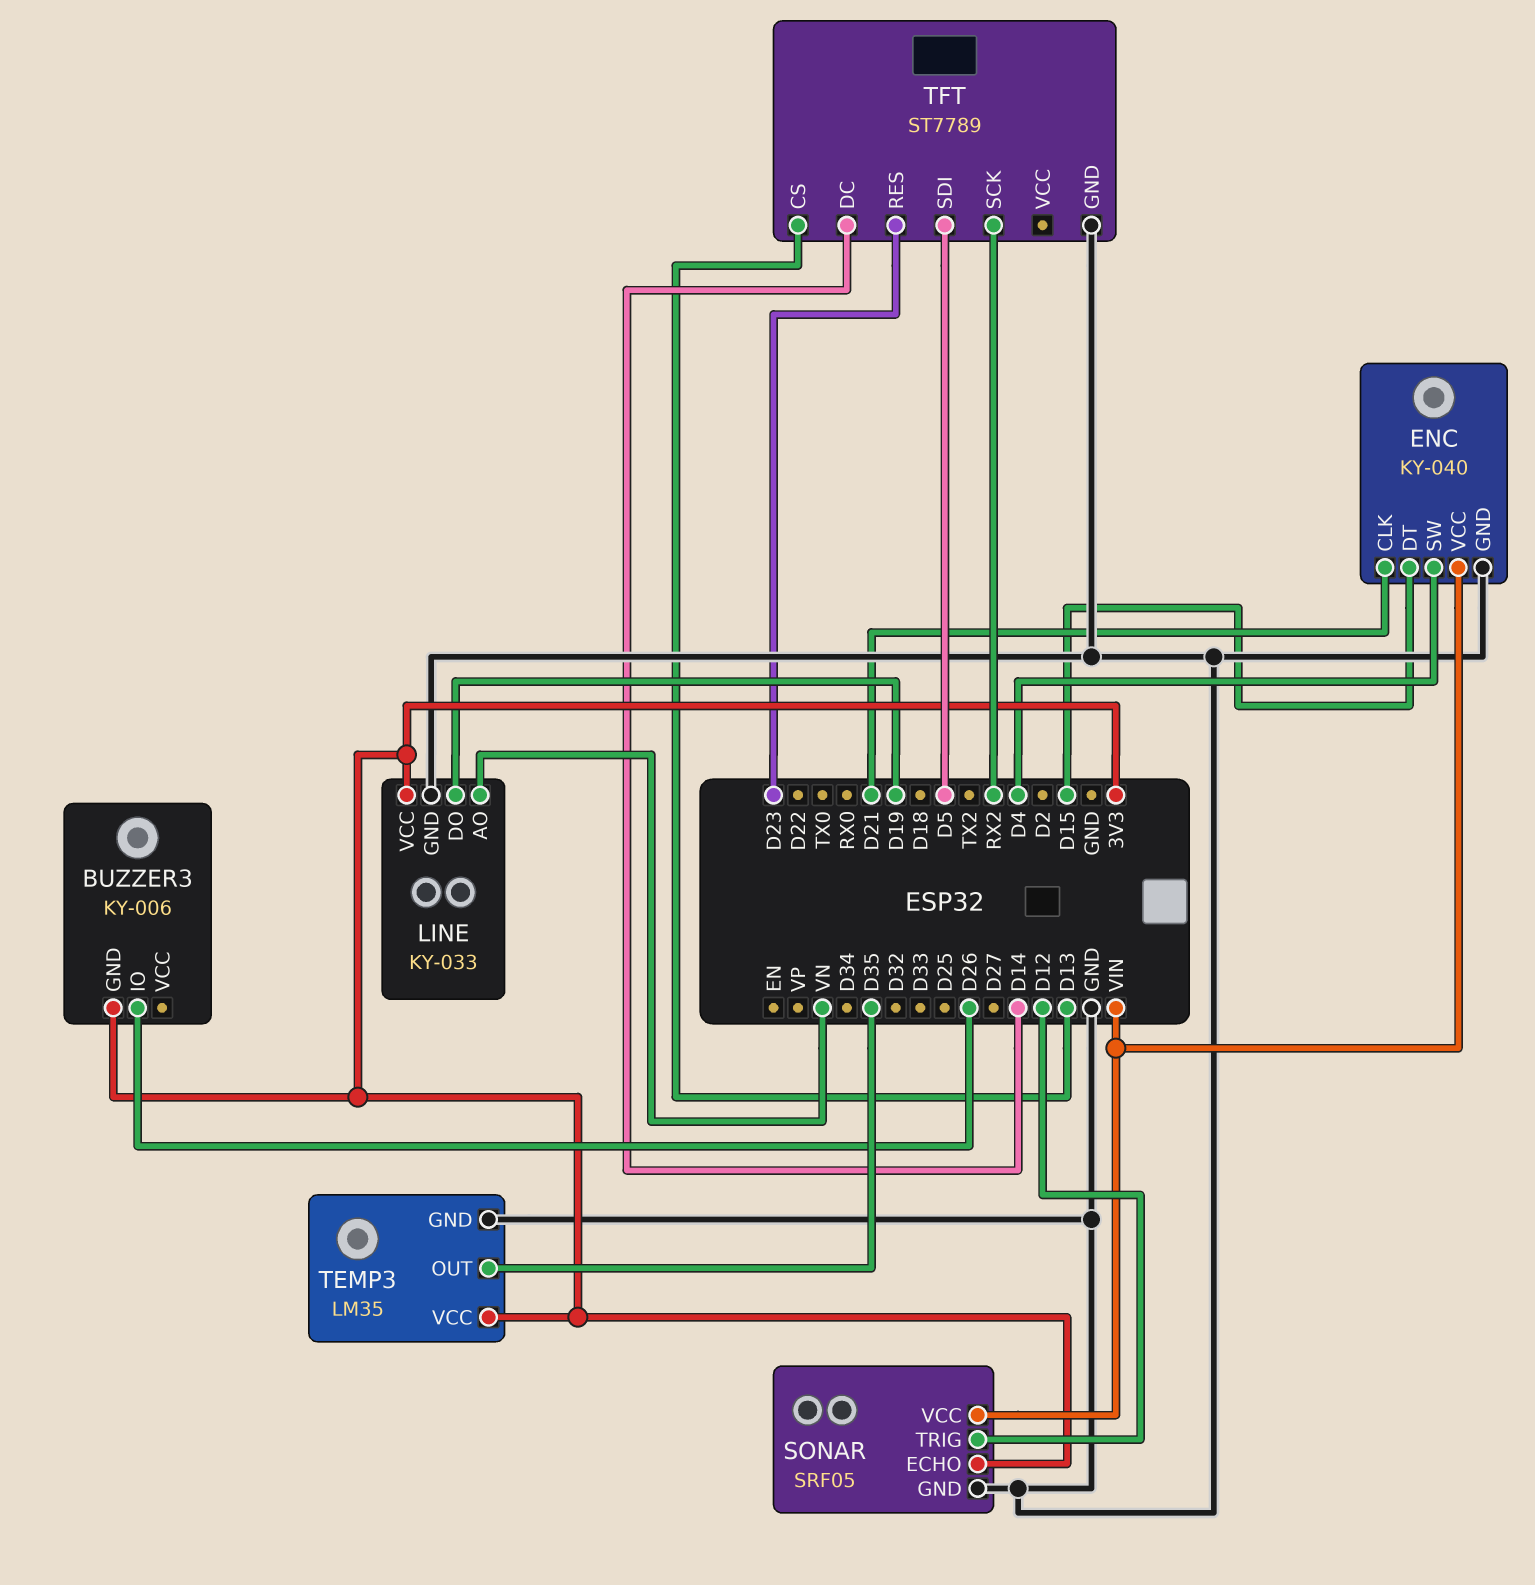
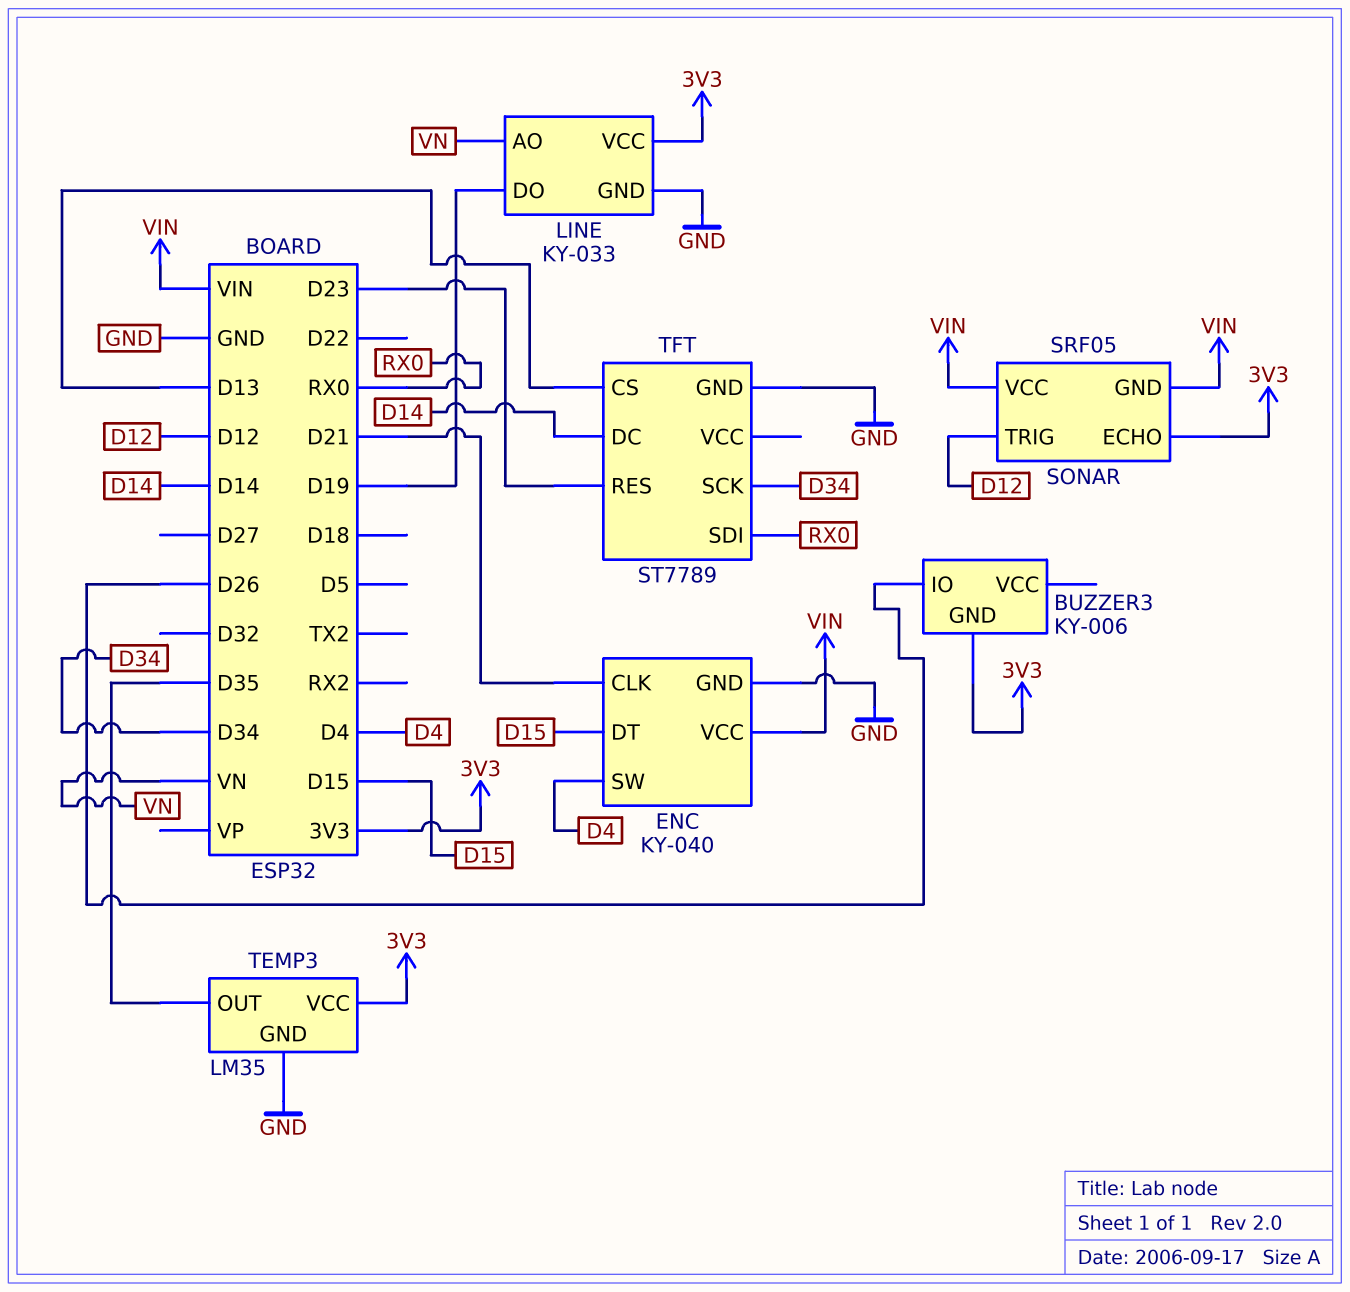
SONAR pin GND: GND -> VIN
TFT pin SCK: RX2 -> D34
TFT pin SDI: D5 -> RX0

